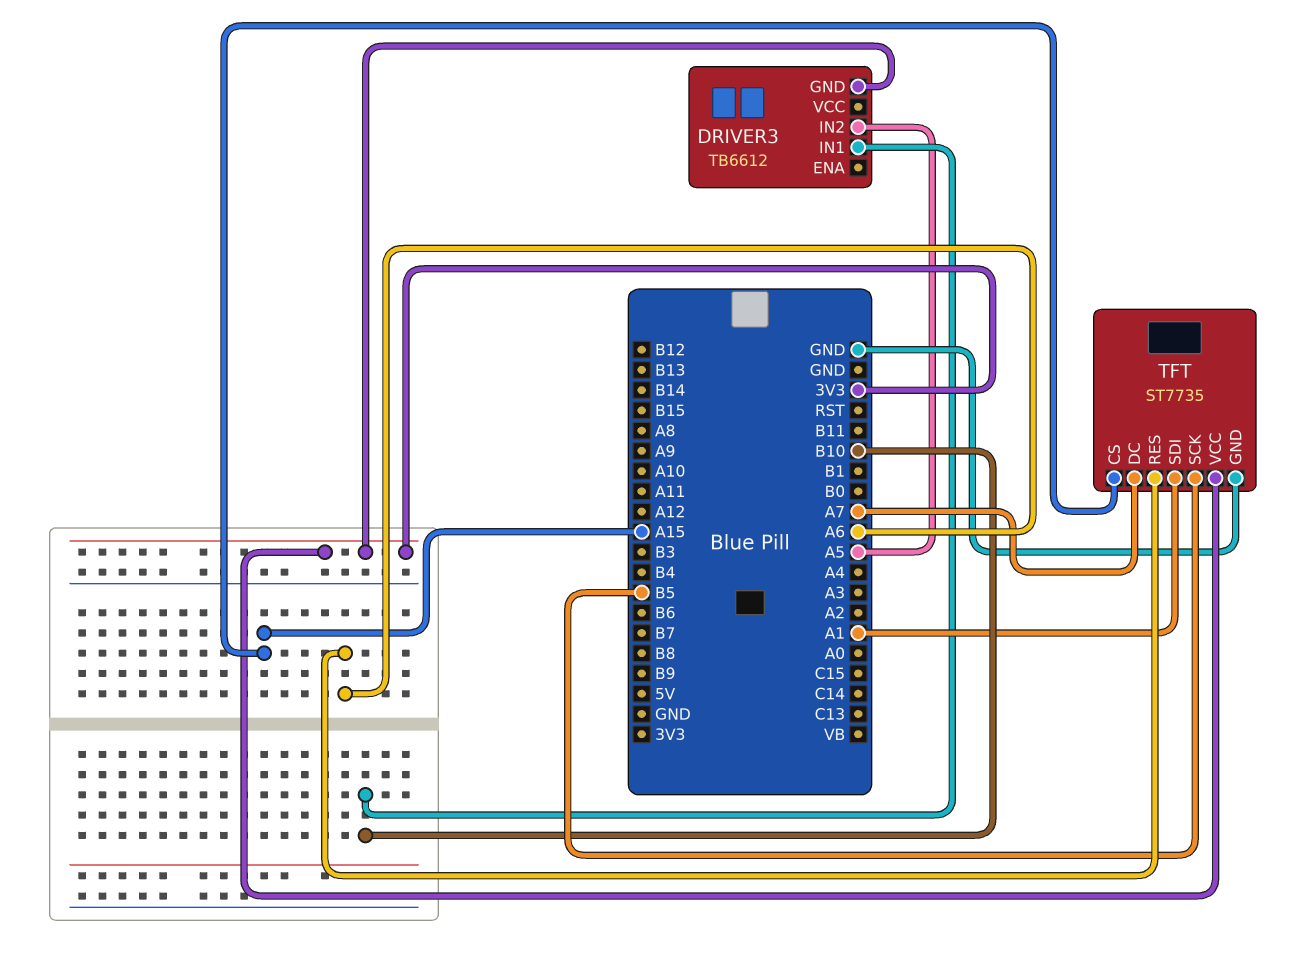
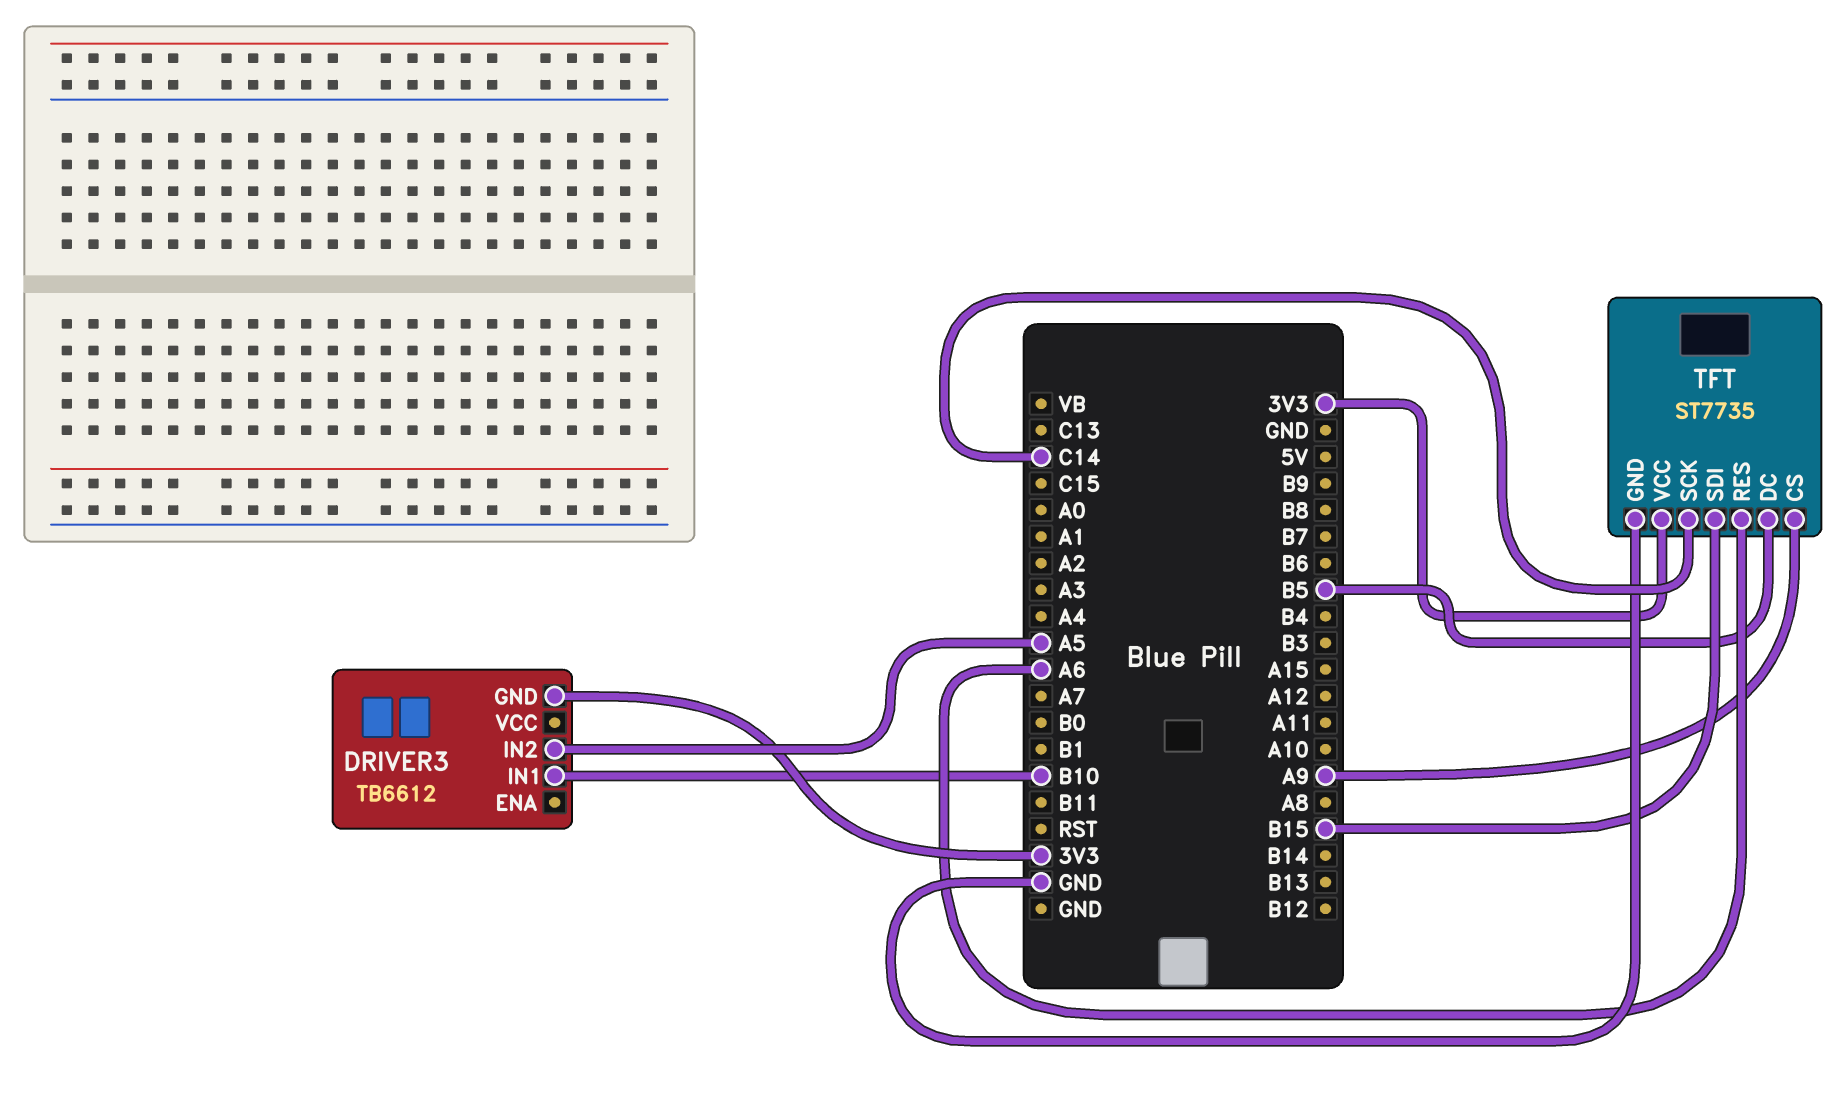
TFT pin CS: A15 -> A9
TFT pin DC: A7 -> B5
TFT pin SCK: B5 -> C14
TFT pin SDI: A1 -> B15

